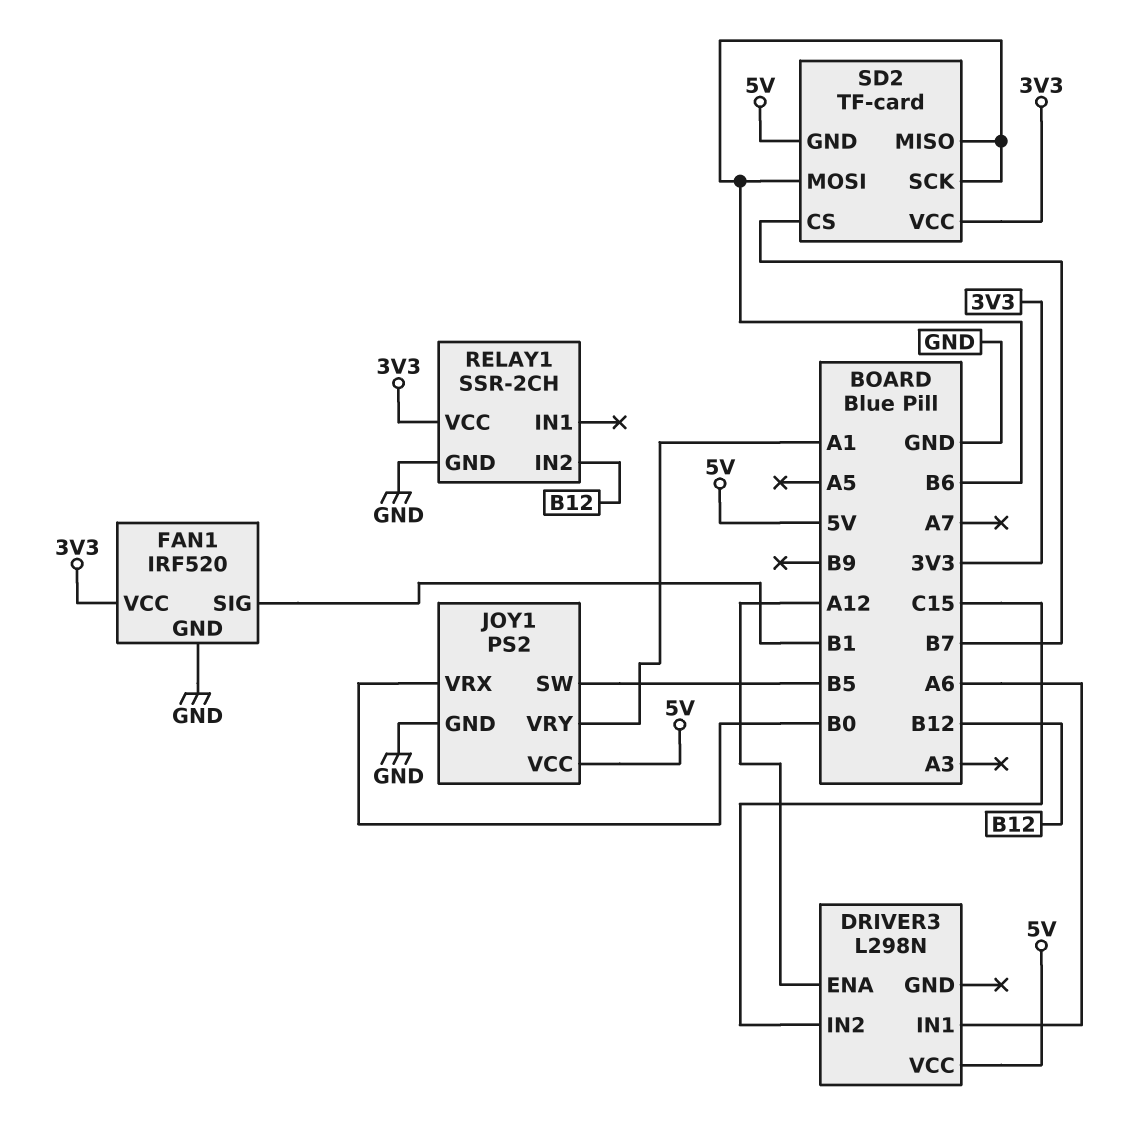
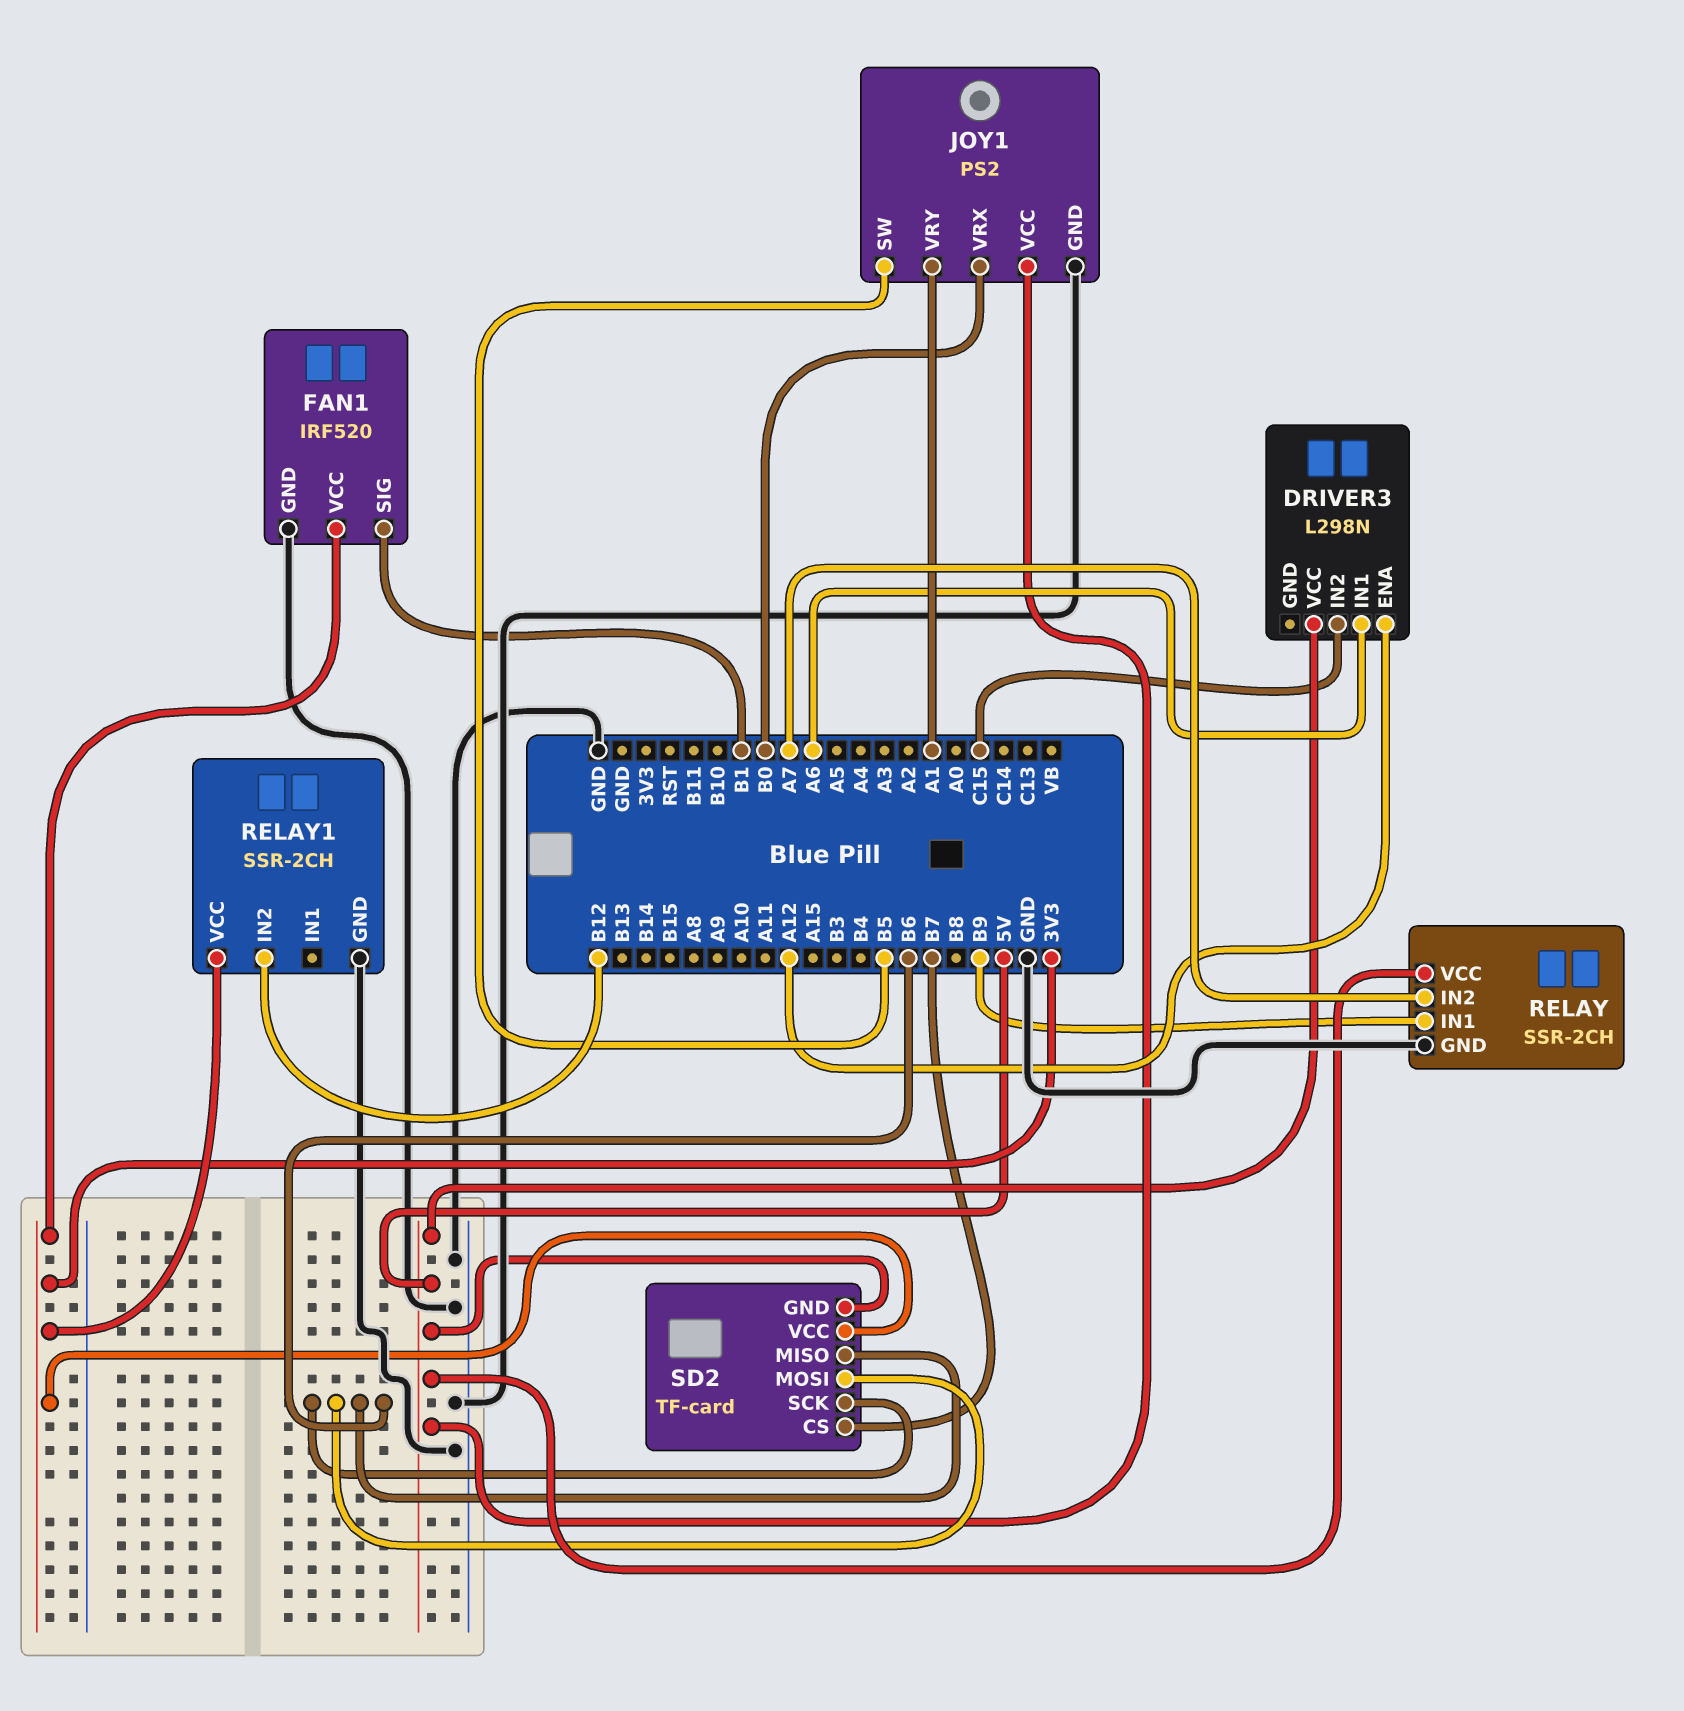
RELAY: none -> SSR-2CH
RELAY pin GND: none -> GND
RELAY pin IN1: none -> B9
RELAY pin IN2: none -> A7
RELAY pin VCC: none -> 5V

